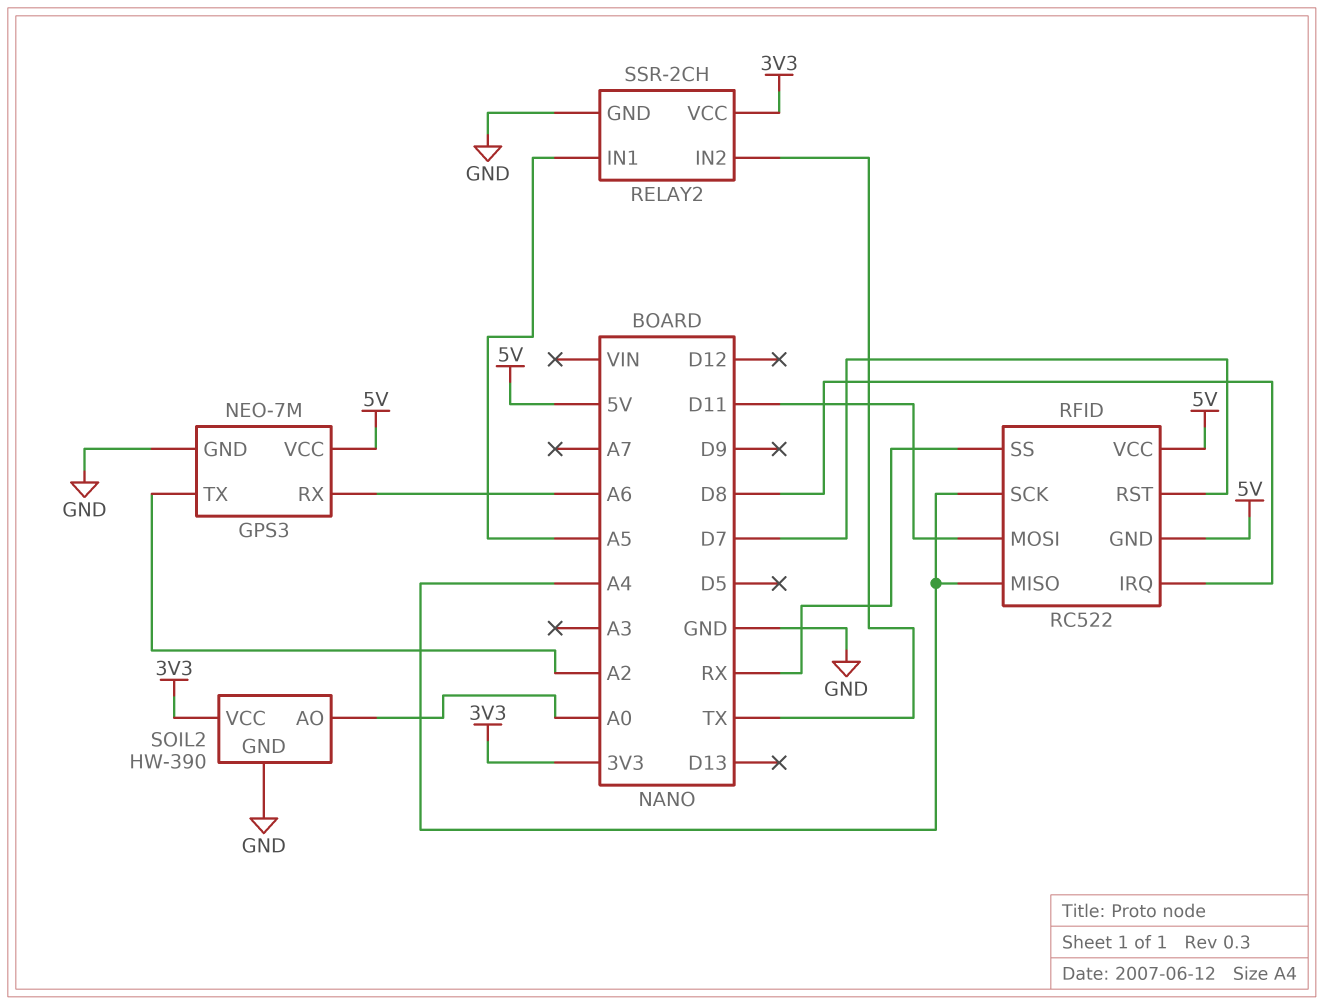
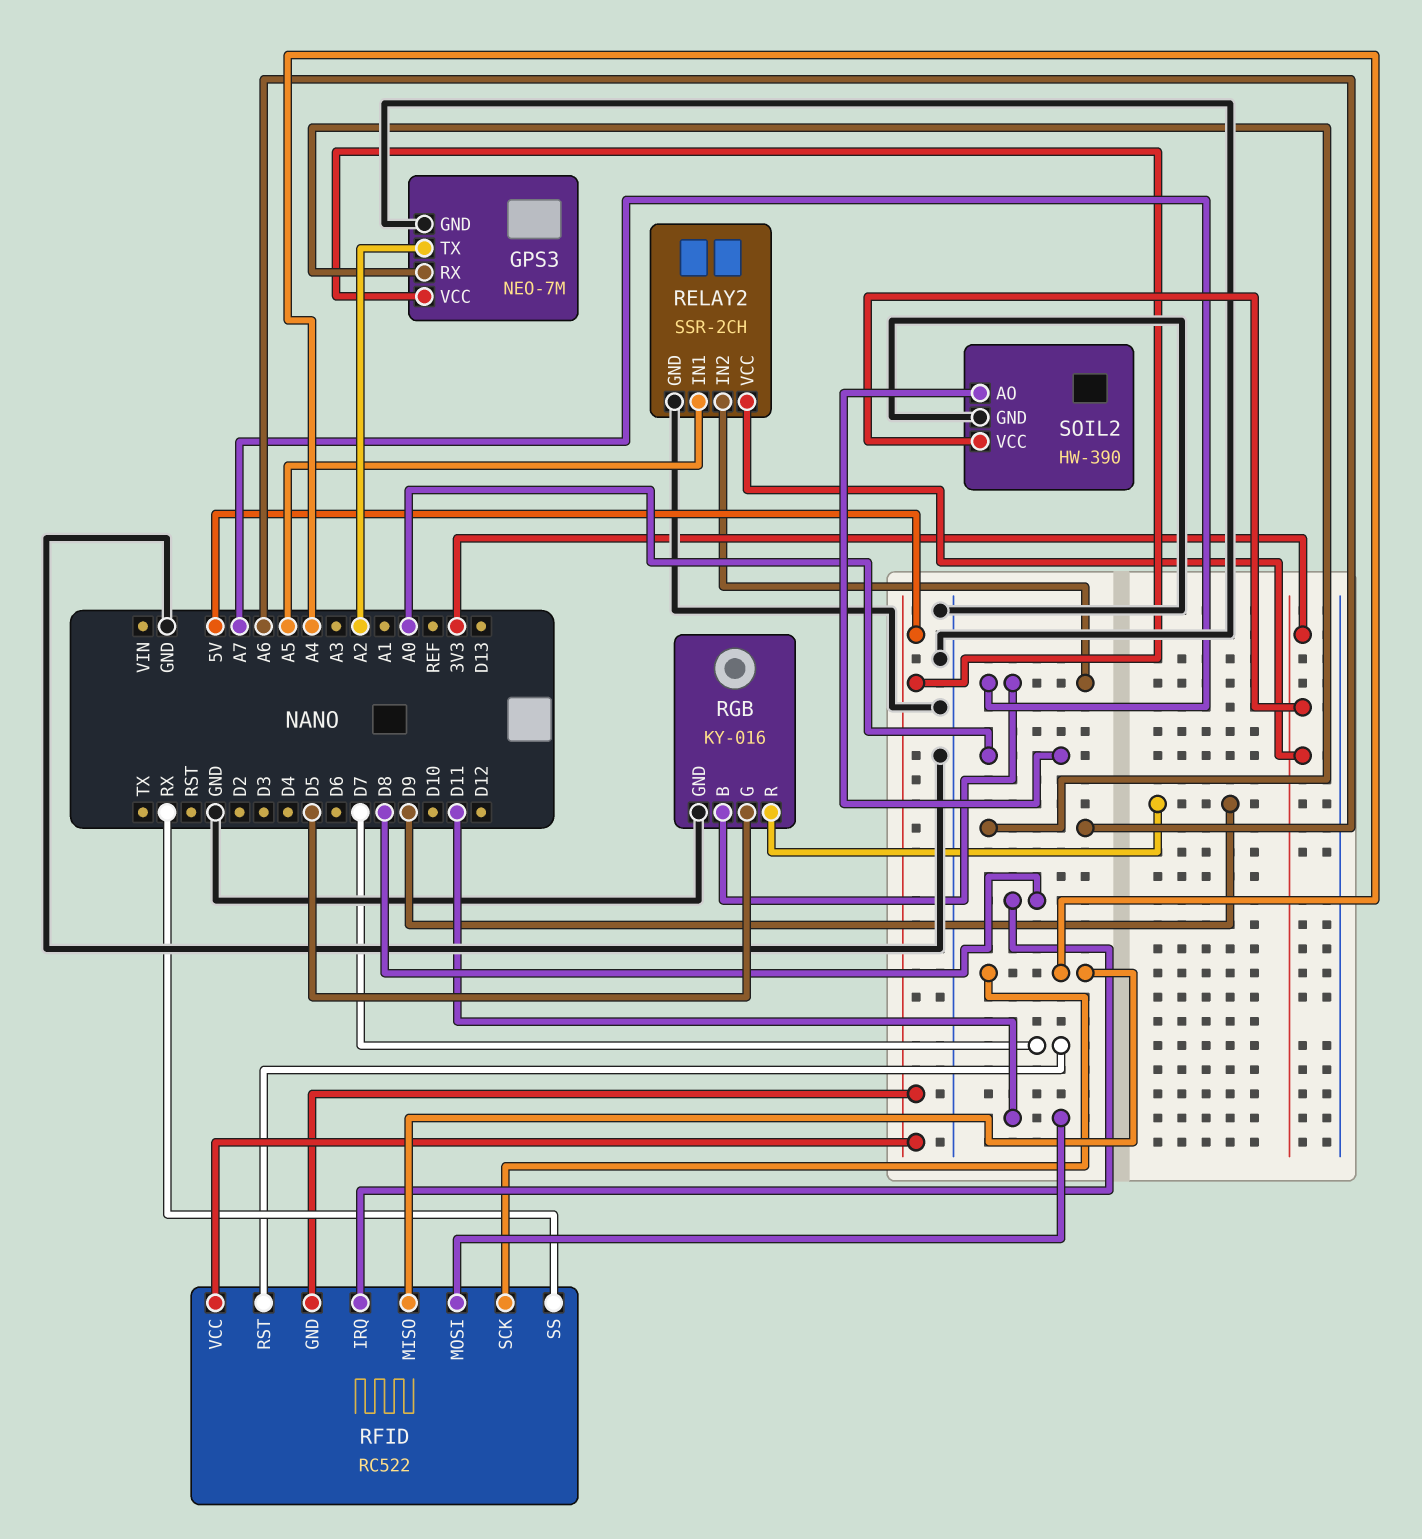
RELAY2 pin IN2: TX -> A7
RGB: none -> KY-016
RGB pin B: none -> A7
RGB pin G: none -> D5
RGB pin GND: none -> GND
RGB pin R: none -> D9

